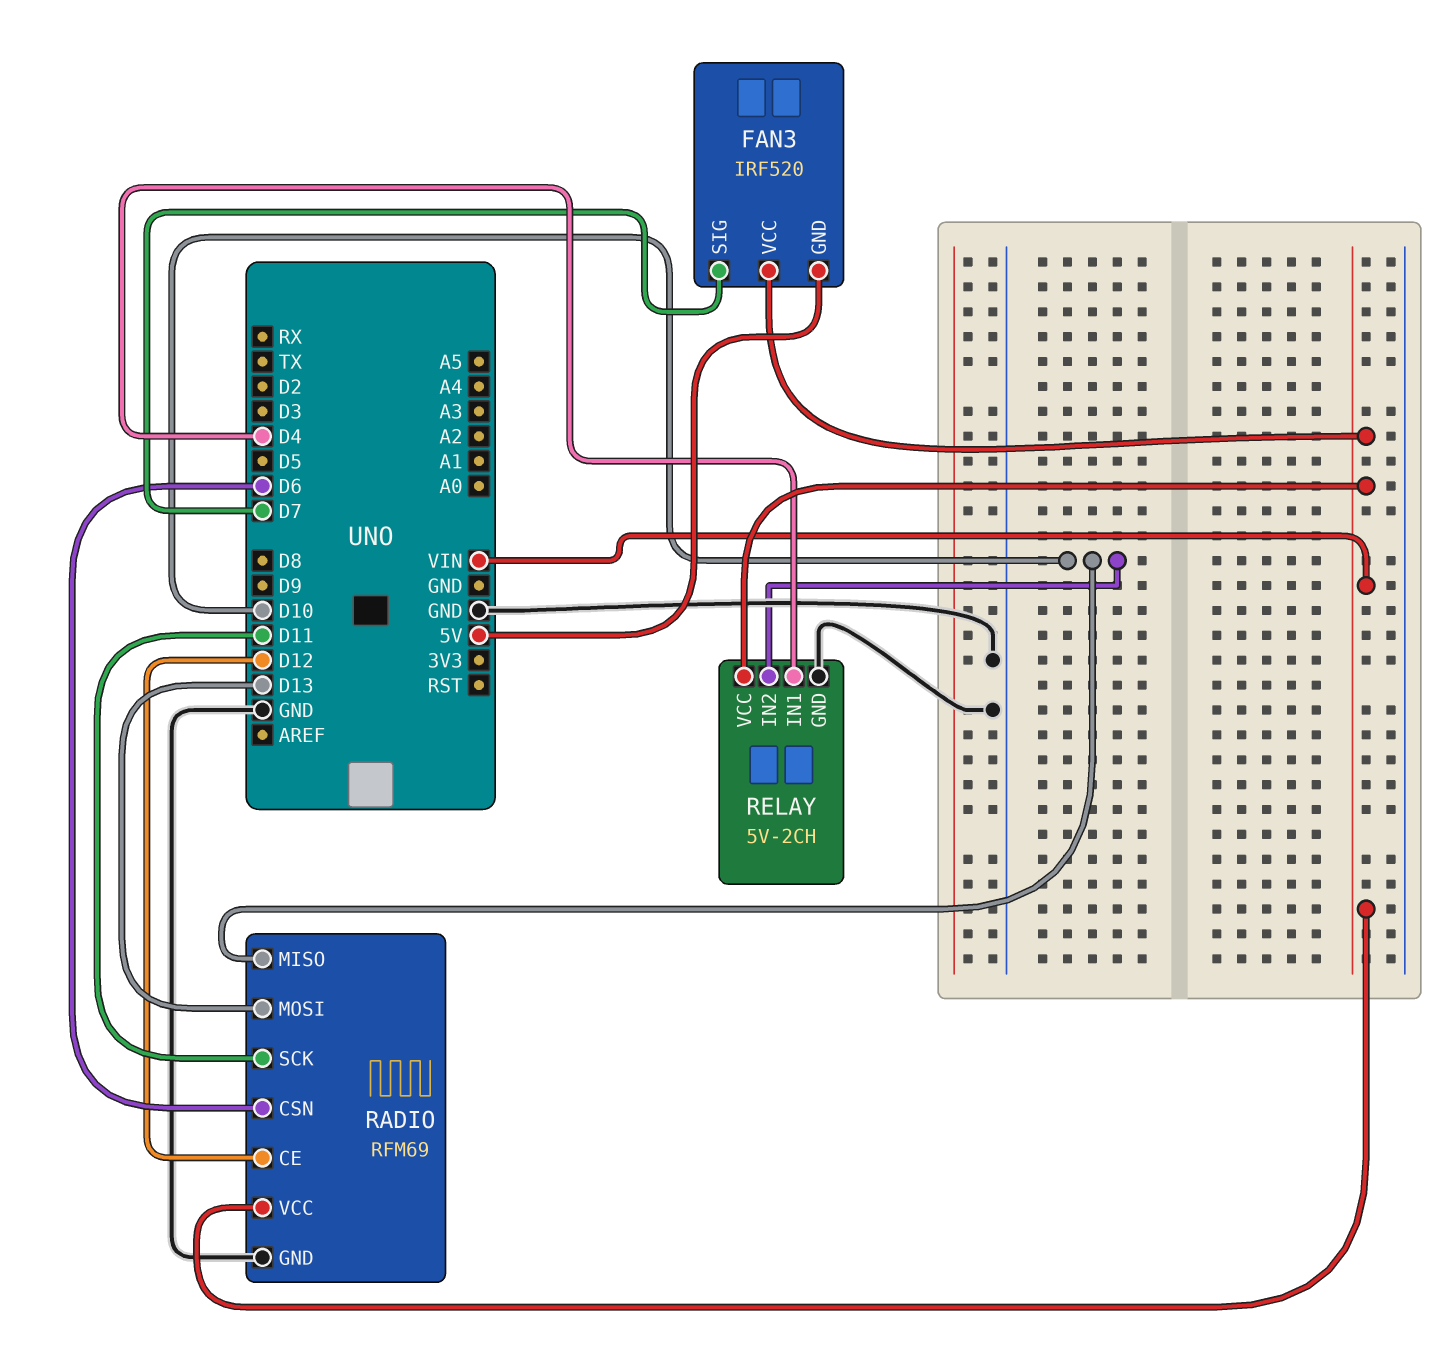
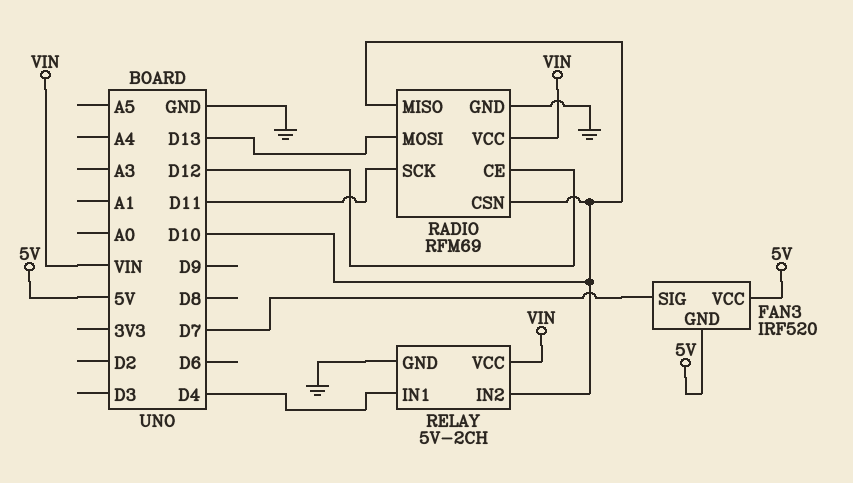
FAN3 pin VCC: VIN -> 5V
RADIO pin CSN: D6 -> D10

